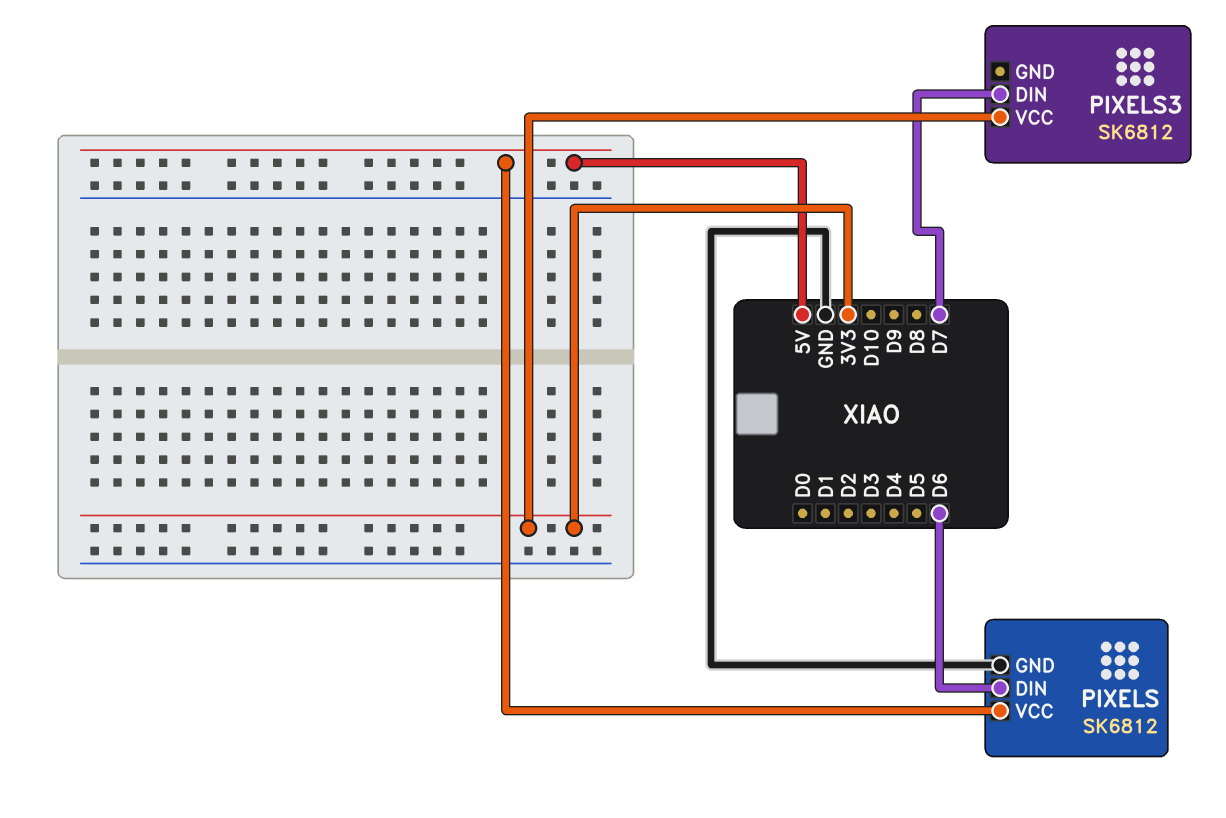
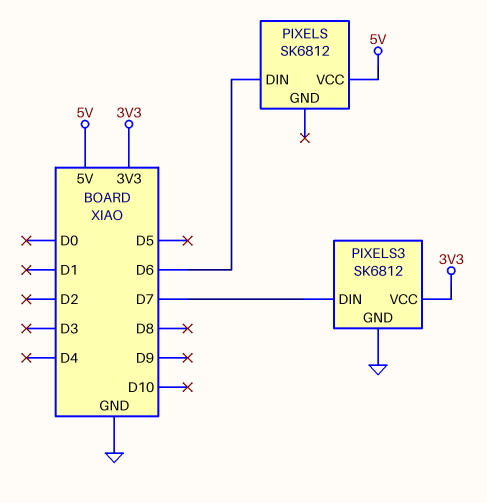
PIXELS pin GND: GND -> none
PIXELS3 pin GND: none -> GND

